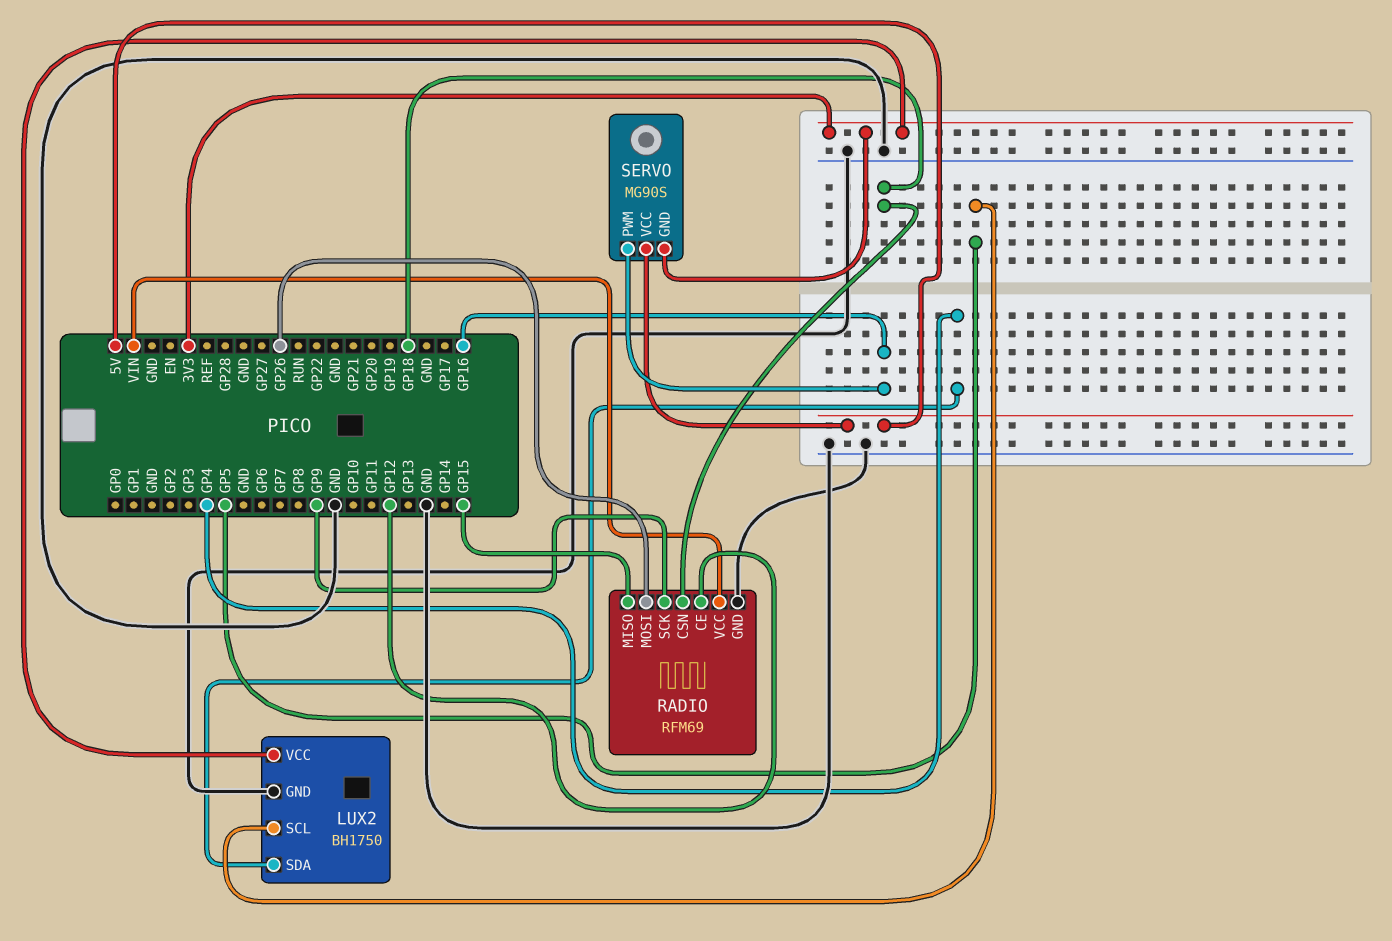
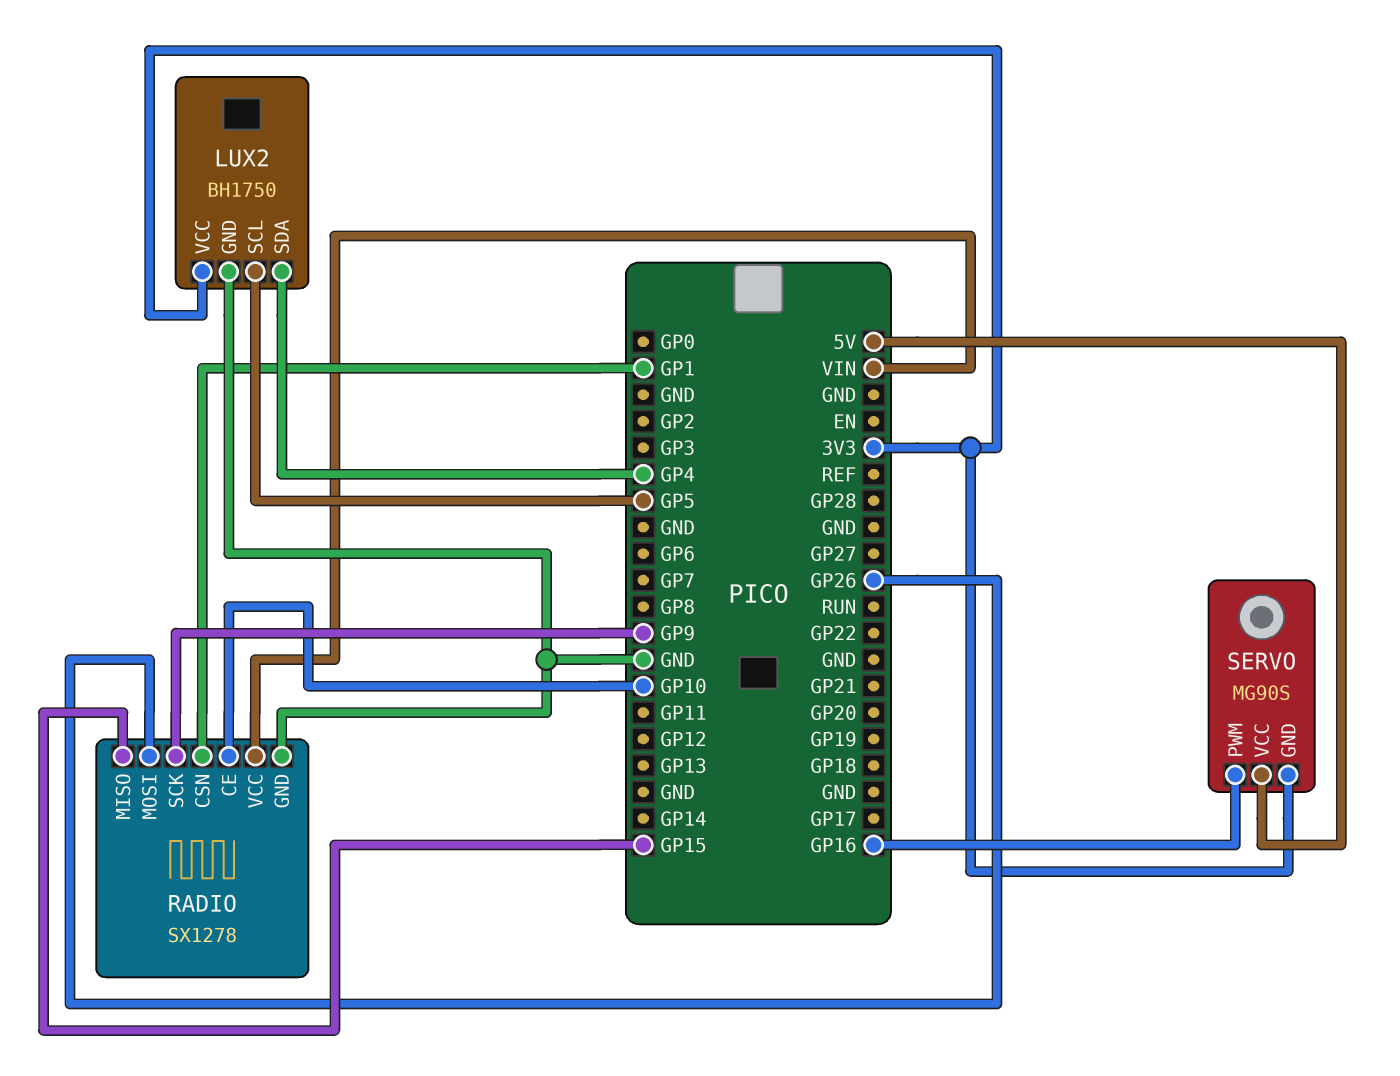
RADIO: RFM69 -> SX1278
RADIO pin CE: GP12 -> GP10
RADIO pin CSN: GP18 -> GP1

